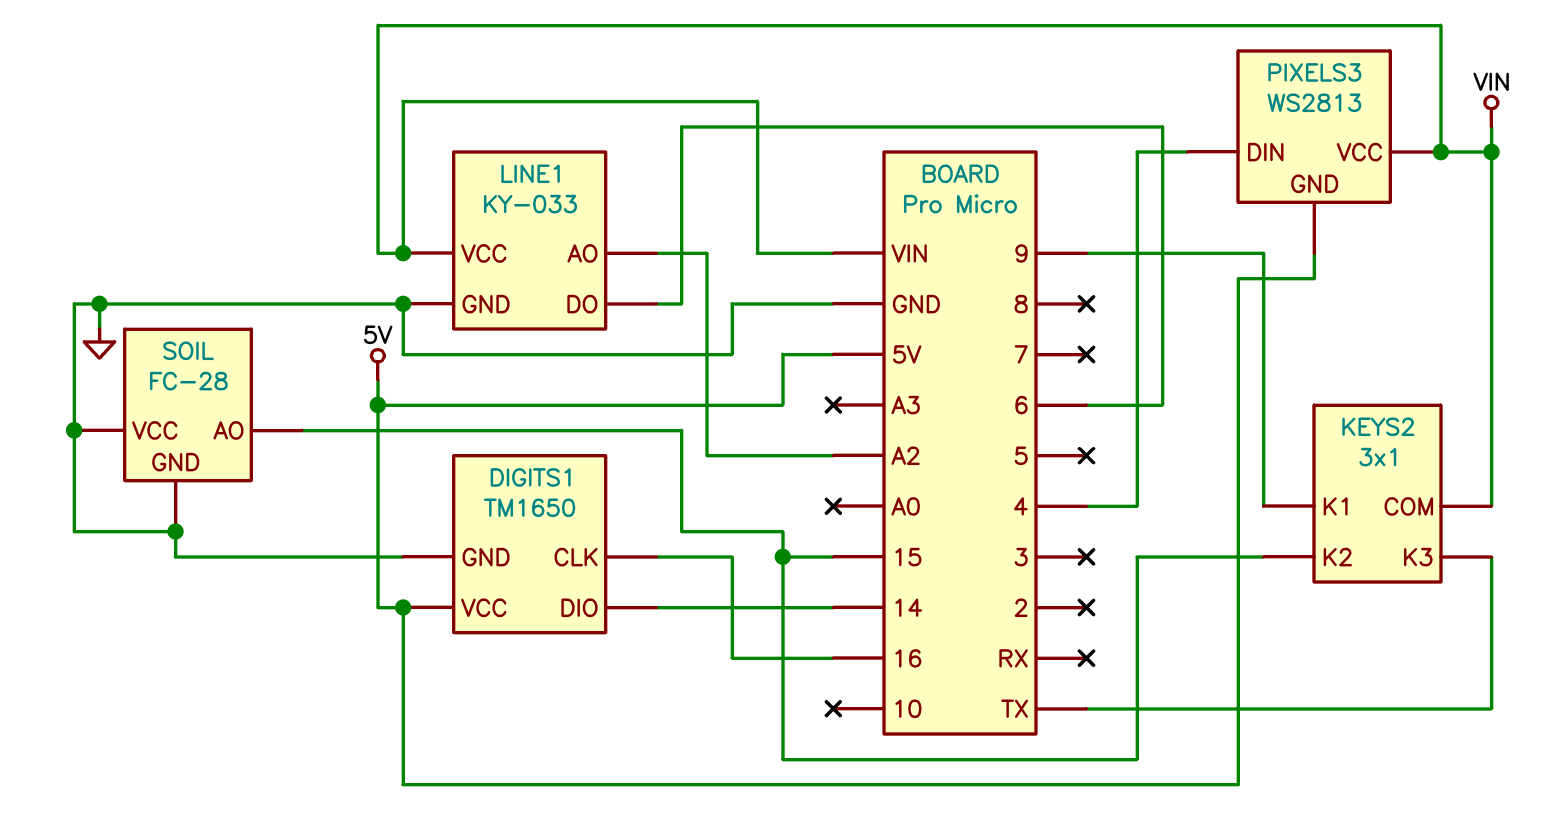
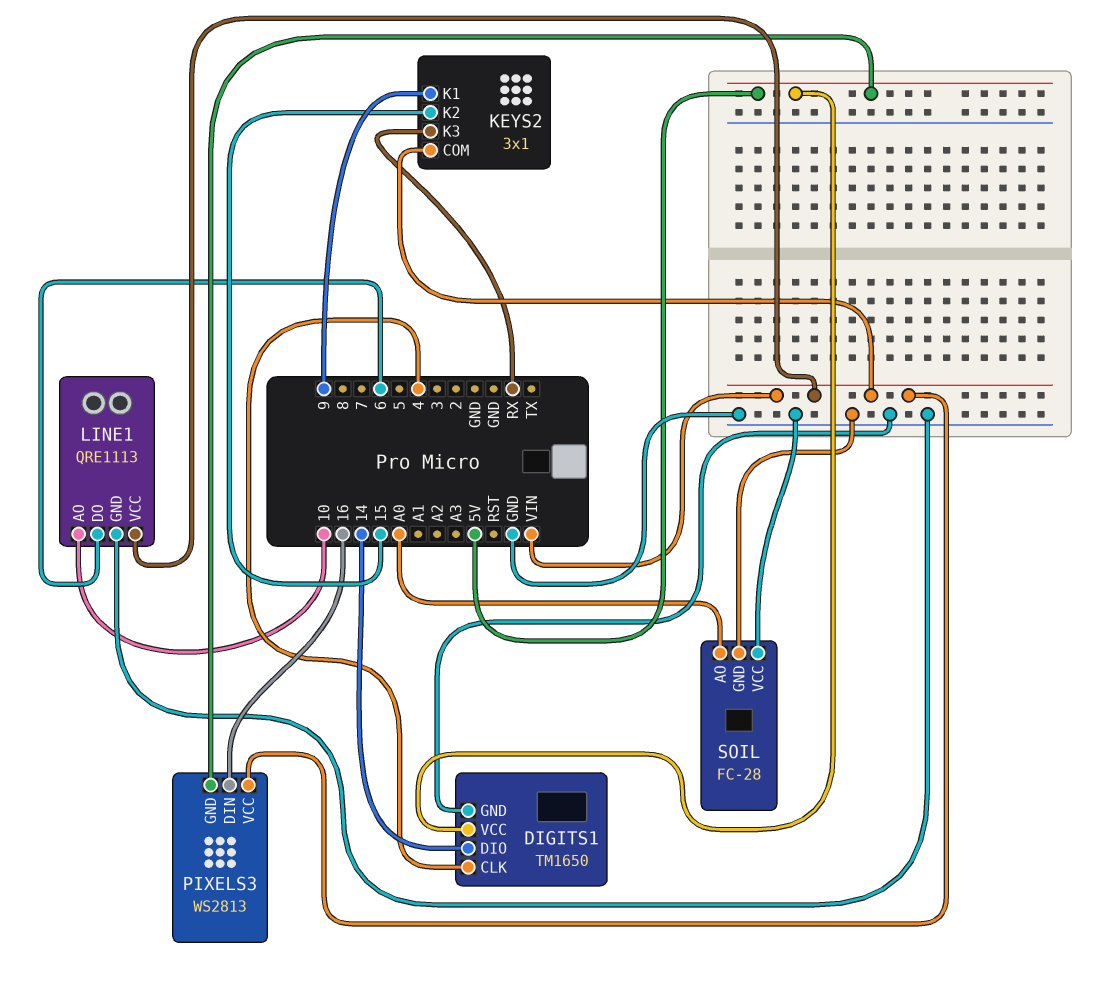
DIGITS1 pin CLK: 16 -> 4
KEYS2 pin K3: TX -> RX
LINE1: KY-033 -> QRE1113
LINE1 pin AO: A2 -> 10
PIXELS3 pin DIN: 4 -> 16
SOIL pin AO: 15 -> A0

